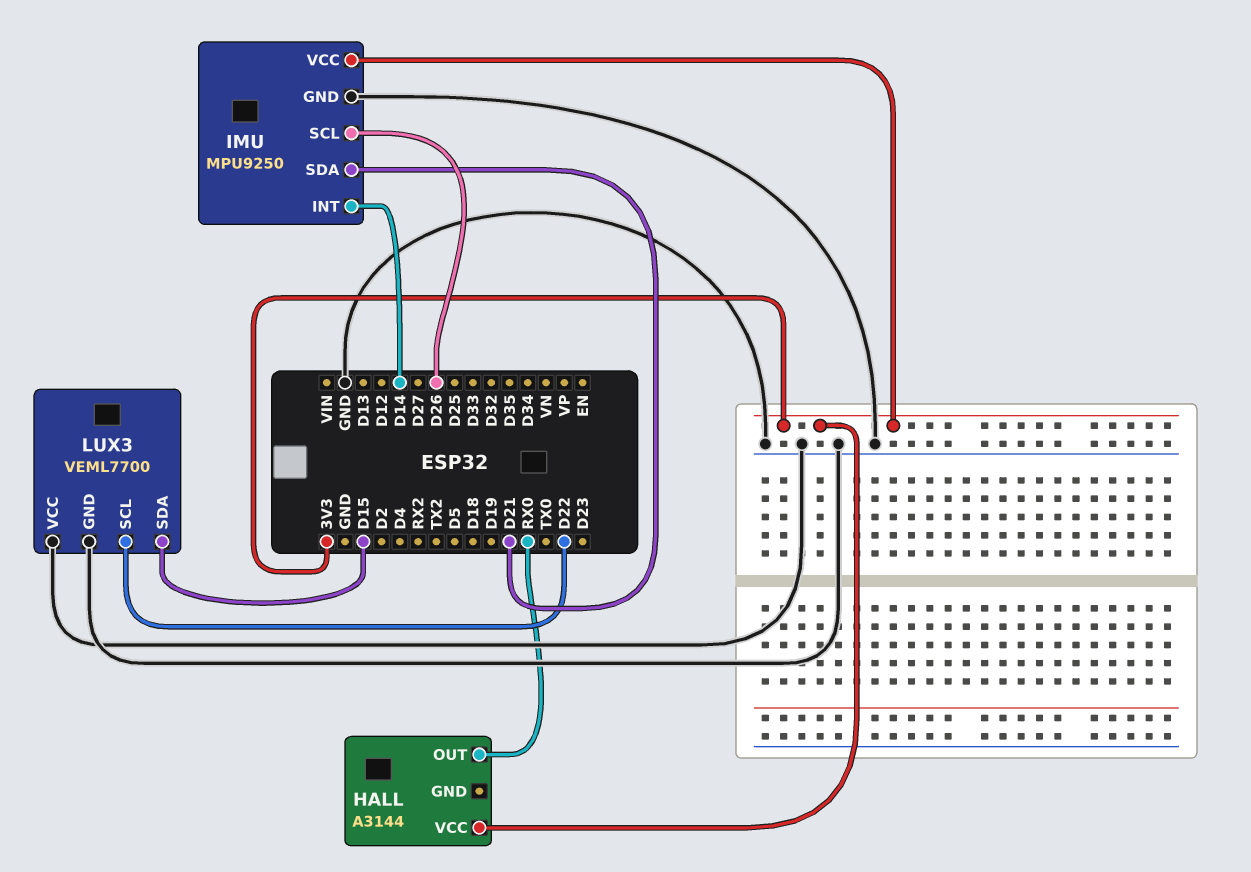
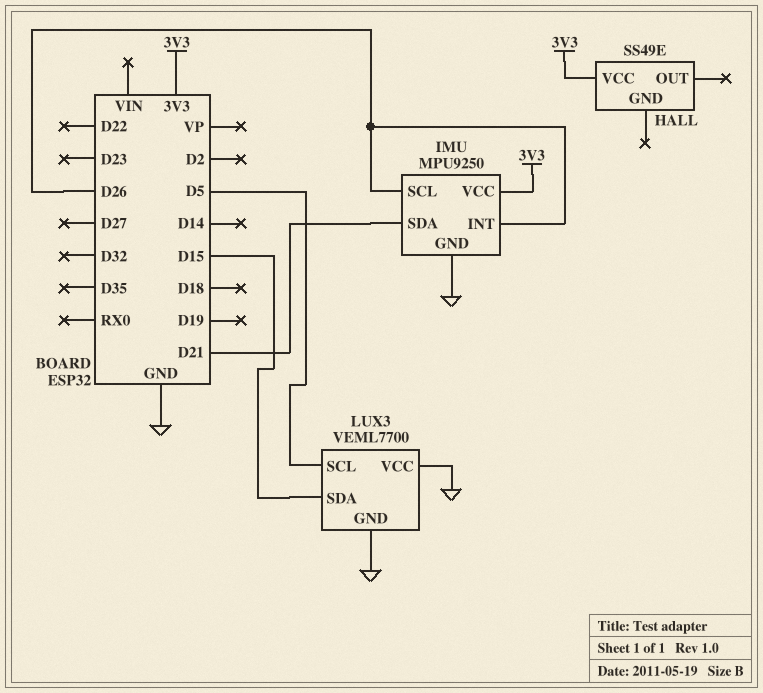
HALL: A3144 -> SS49E
HALL pin OUT: RX0 -> none
IMU pin INT: D14 -> D26
LUX3 pin SCL: D22 -> D5

